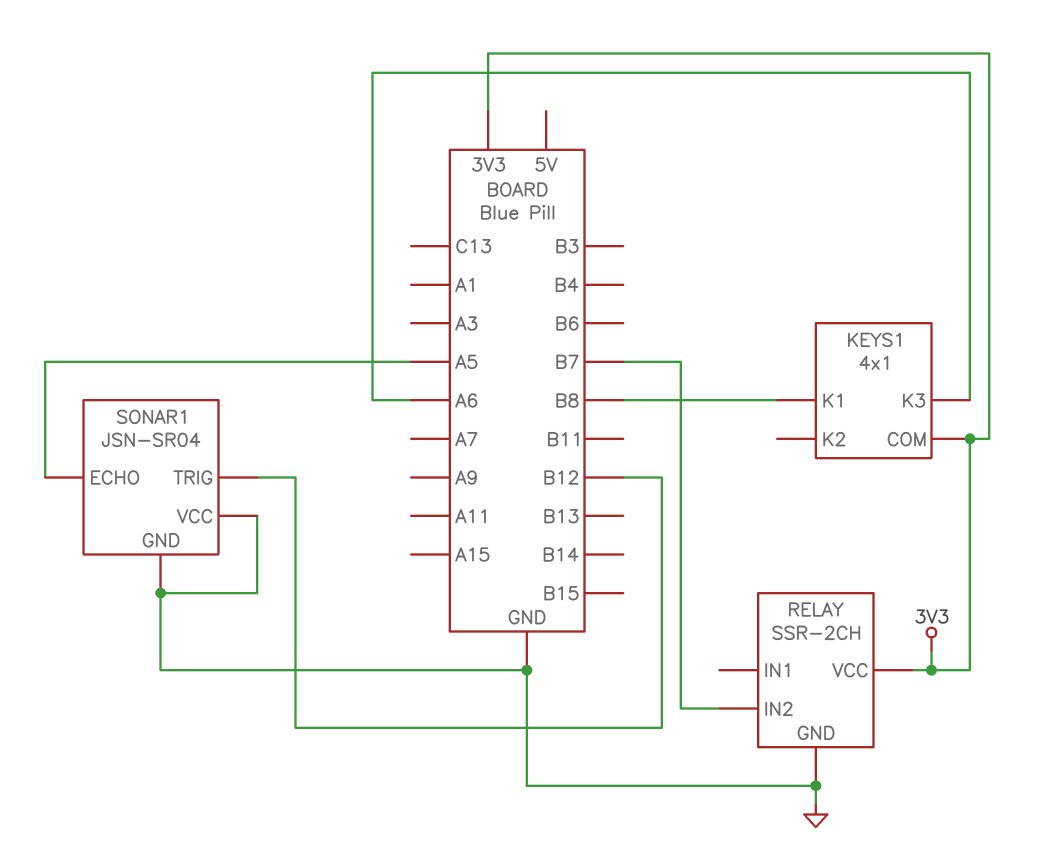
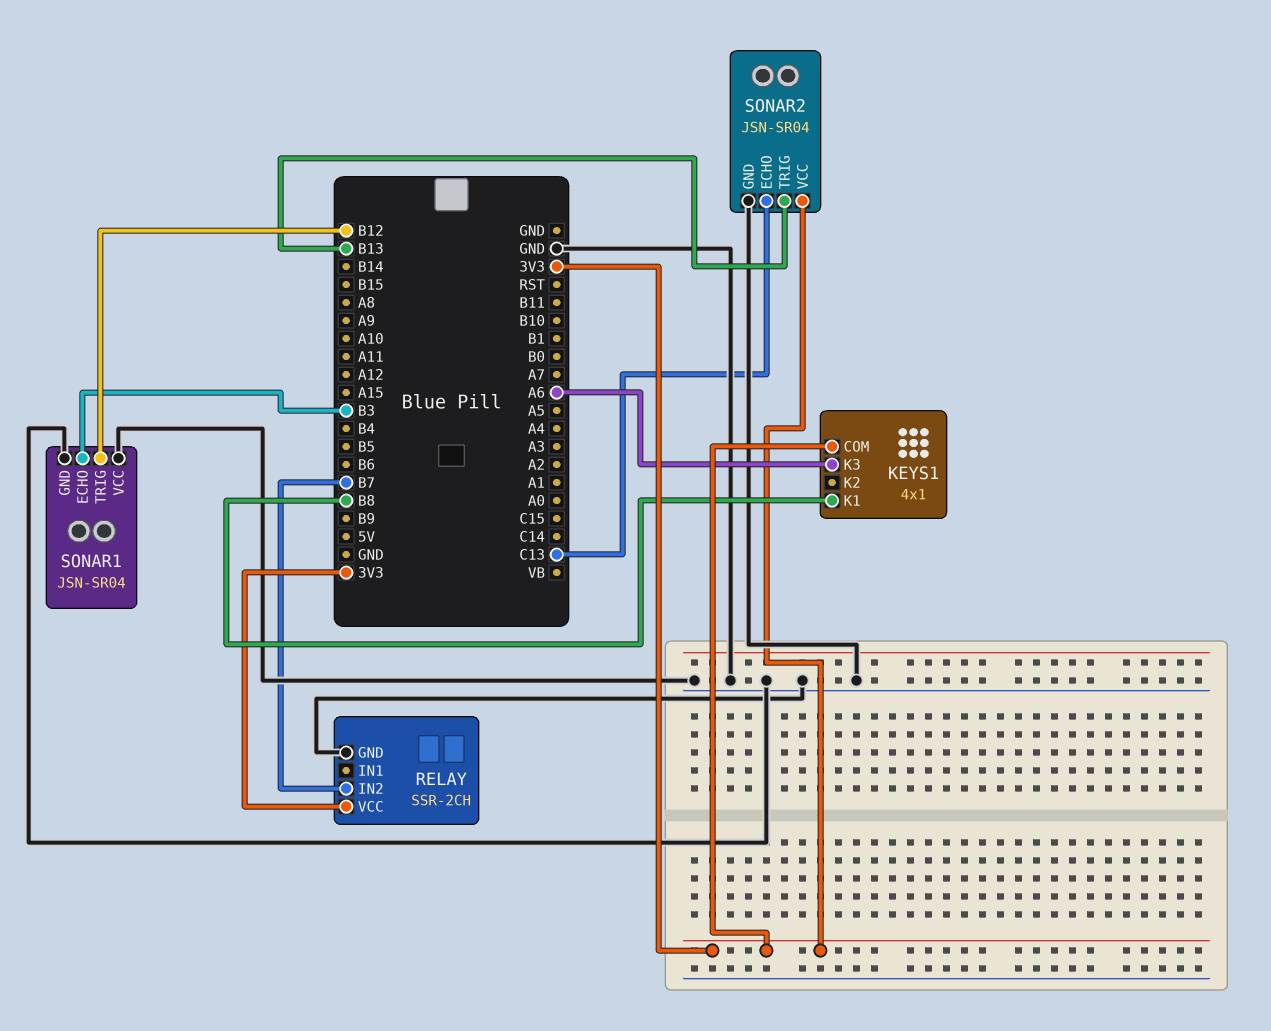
SONAR1 pin ECHO: A5 -> B3
SONAR2: none -> JSN-SR04
SONAR2 pin ECHO: none -> C13
SONAR2 pin GND: none -> GND
SONAR2 pin TRIG: none -> B13
SONAR2 pin VCC: none -> 3V3

